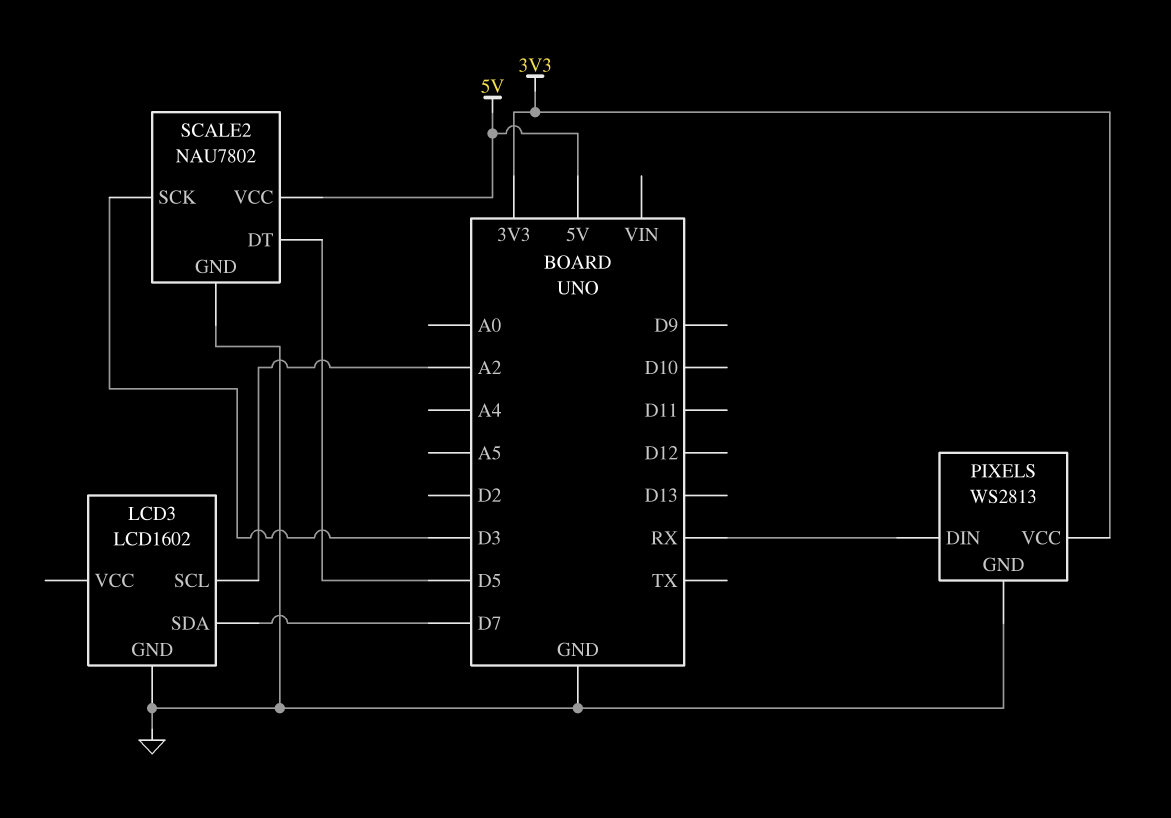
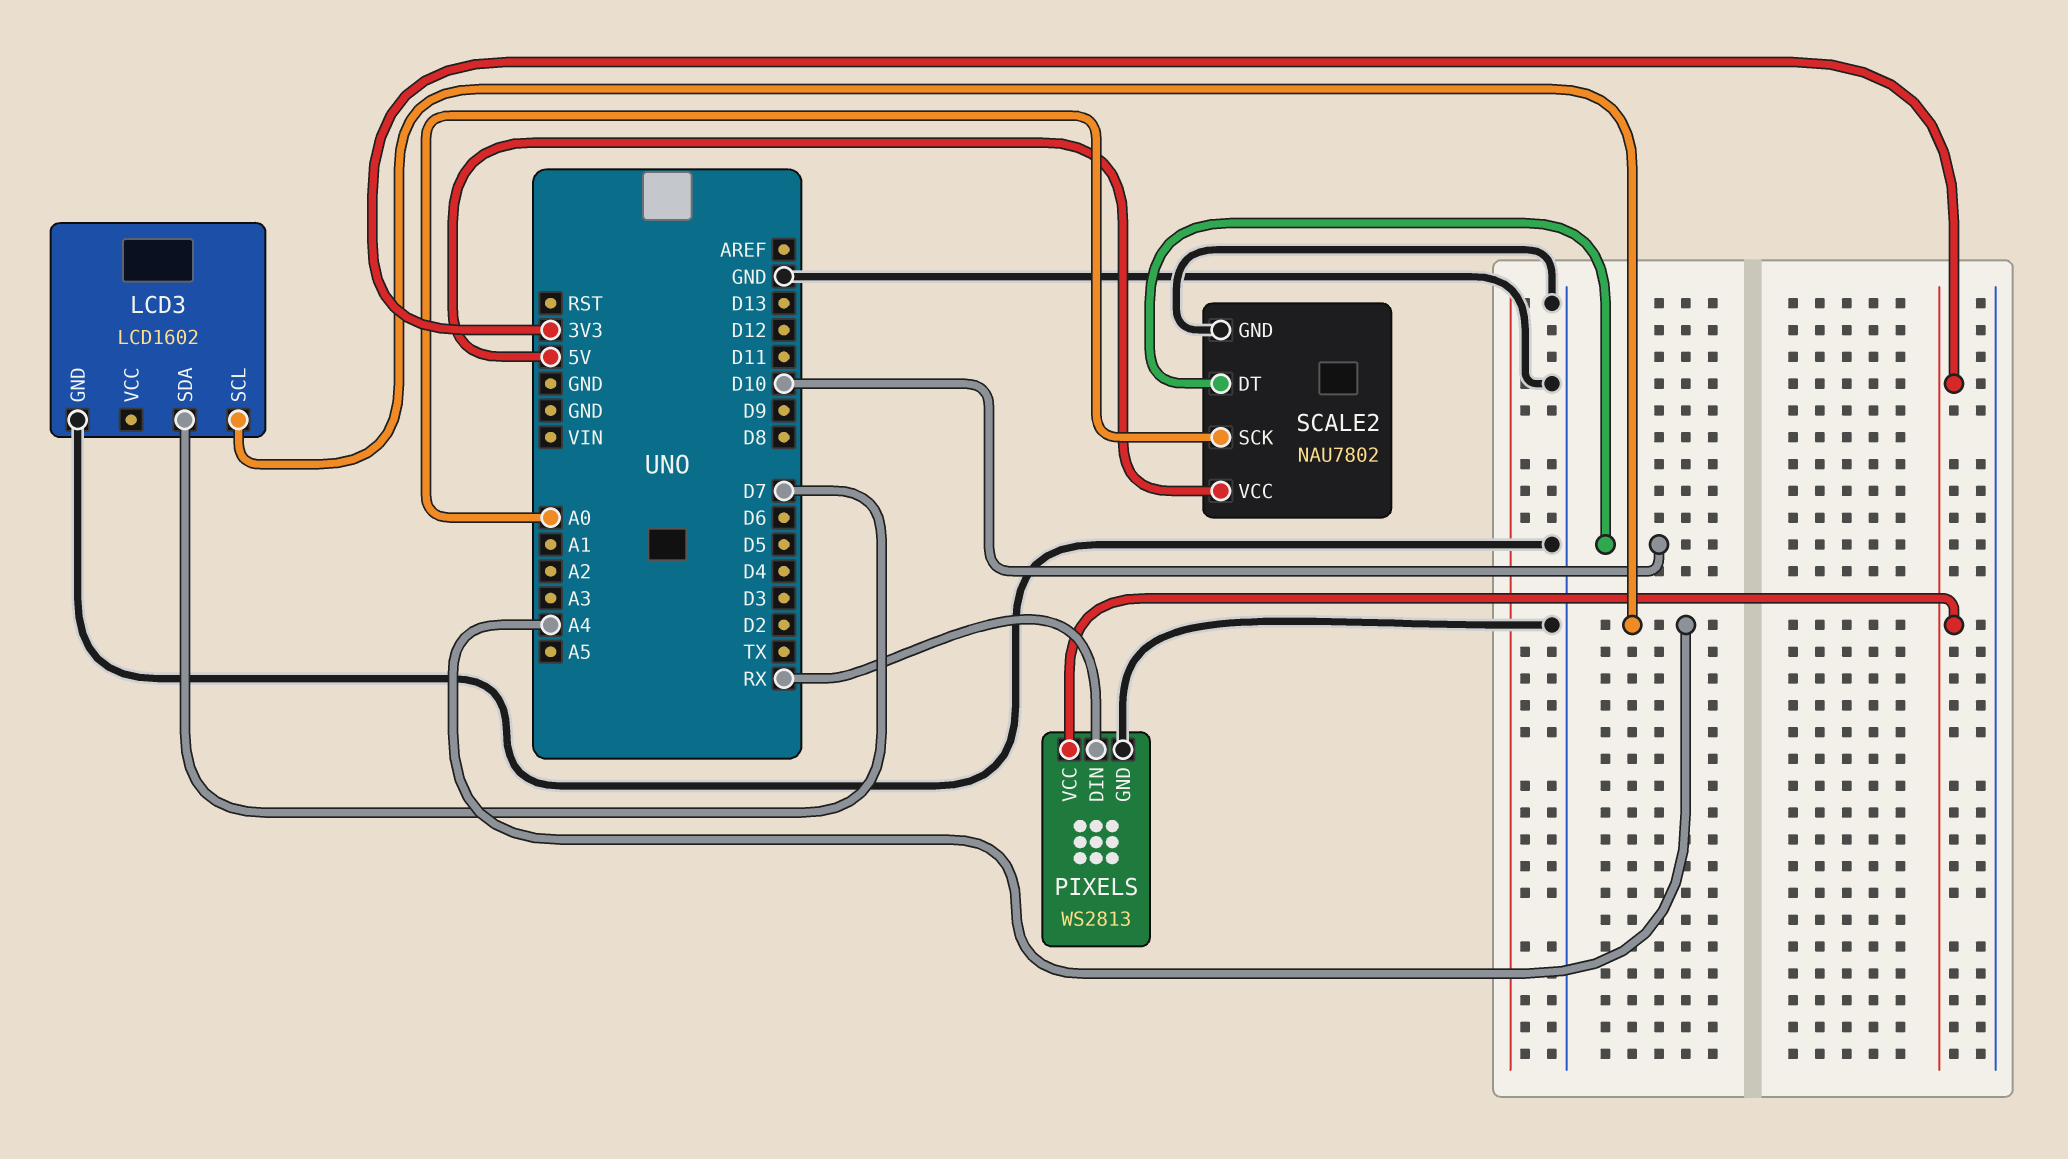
LCD3 pin SCL: A2 -> A4
SCALE2 pin DT: D5 -> D10
SCALE2 pin SCK: D3 -> A0

